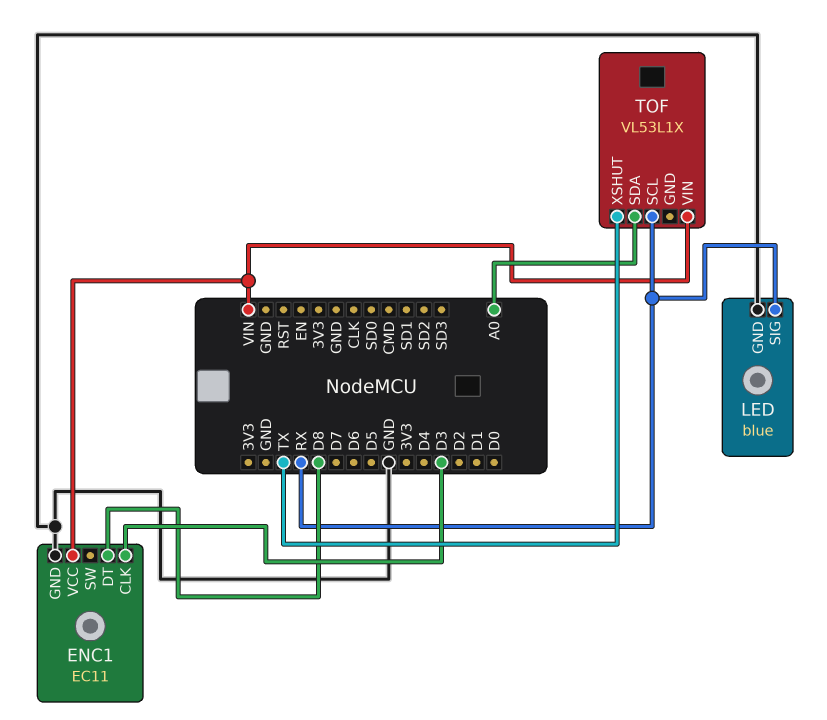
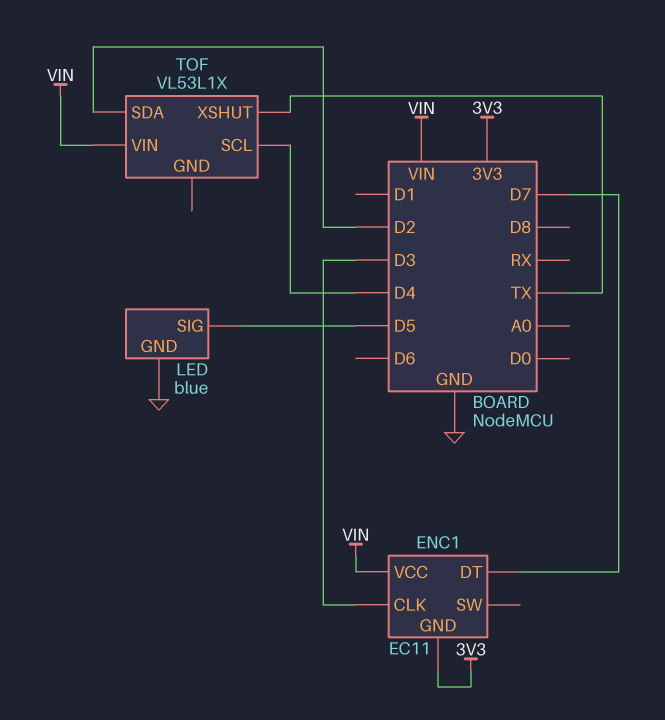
ENC1 pin DT: D8 -> D7
ENC1 pin GND: GND -> 3V3
LED pin SIG: RX -> D5
TOF pin SCL: RX -> D4
TOF pin SDA: A0 -> D2

